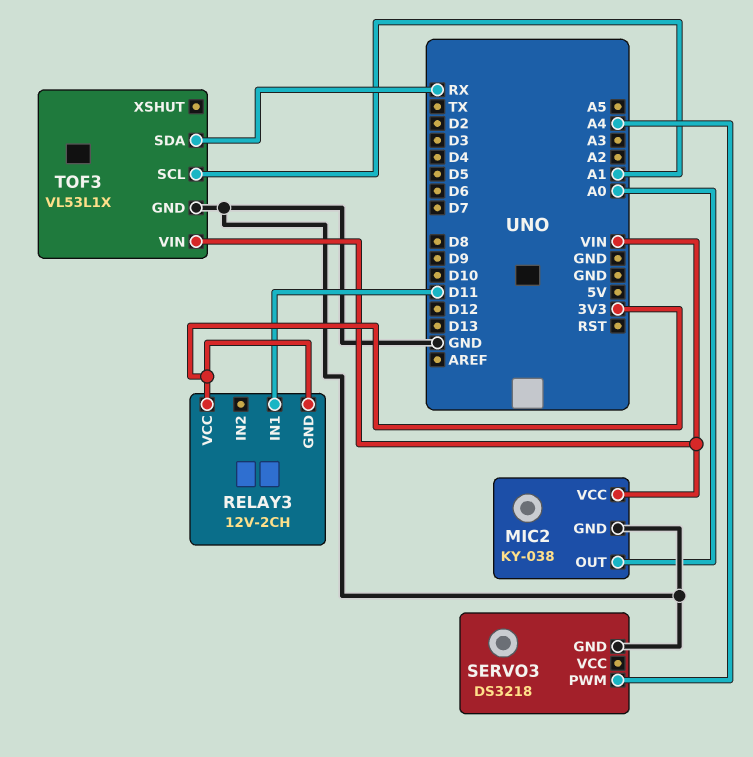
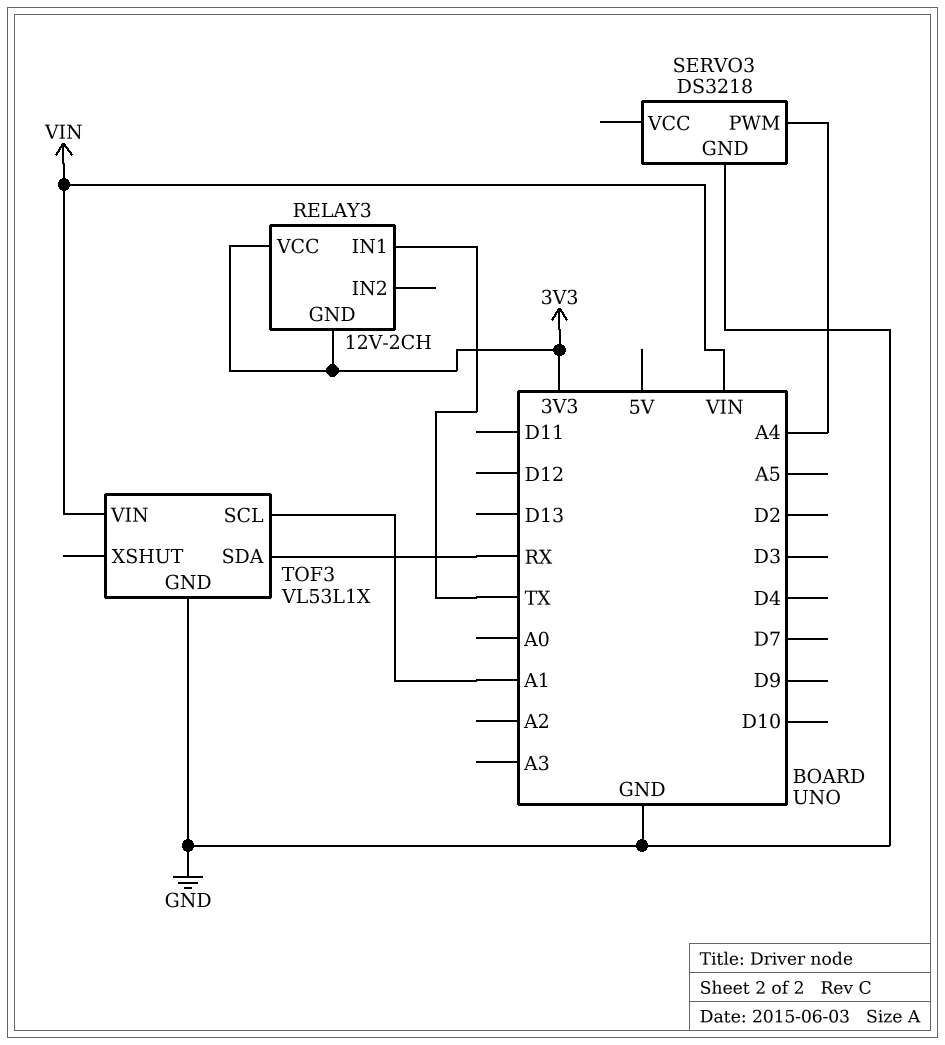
MIC2: KY-038 -> none
MIC2 pin GND: GND -> none
MIC2 pin OUT: A0 -> none
MIC2 pin VCC: VIN -> none
RELAY3 pin IN1: D11 -> TX

